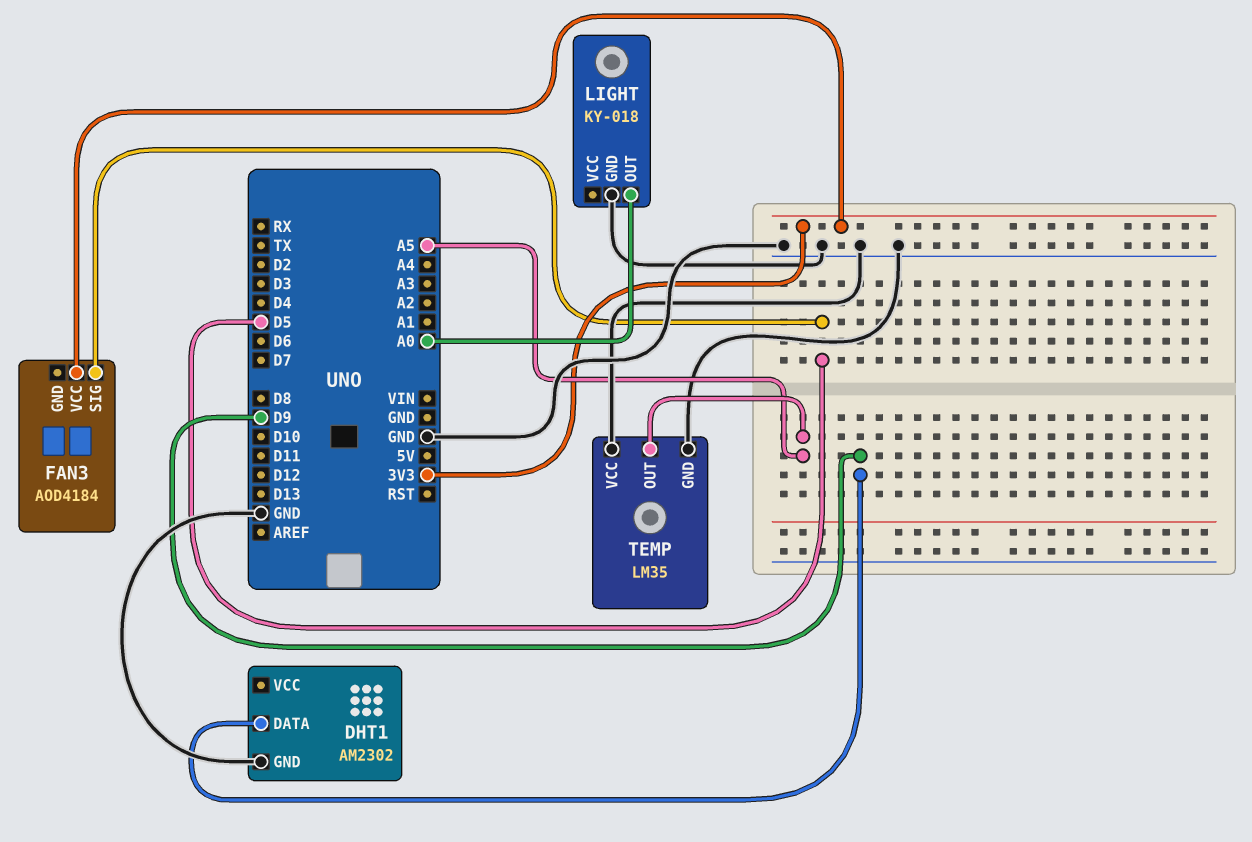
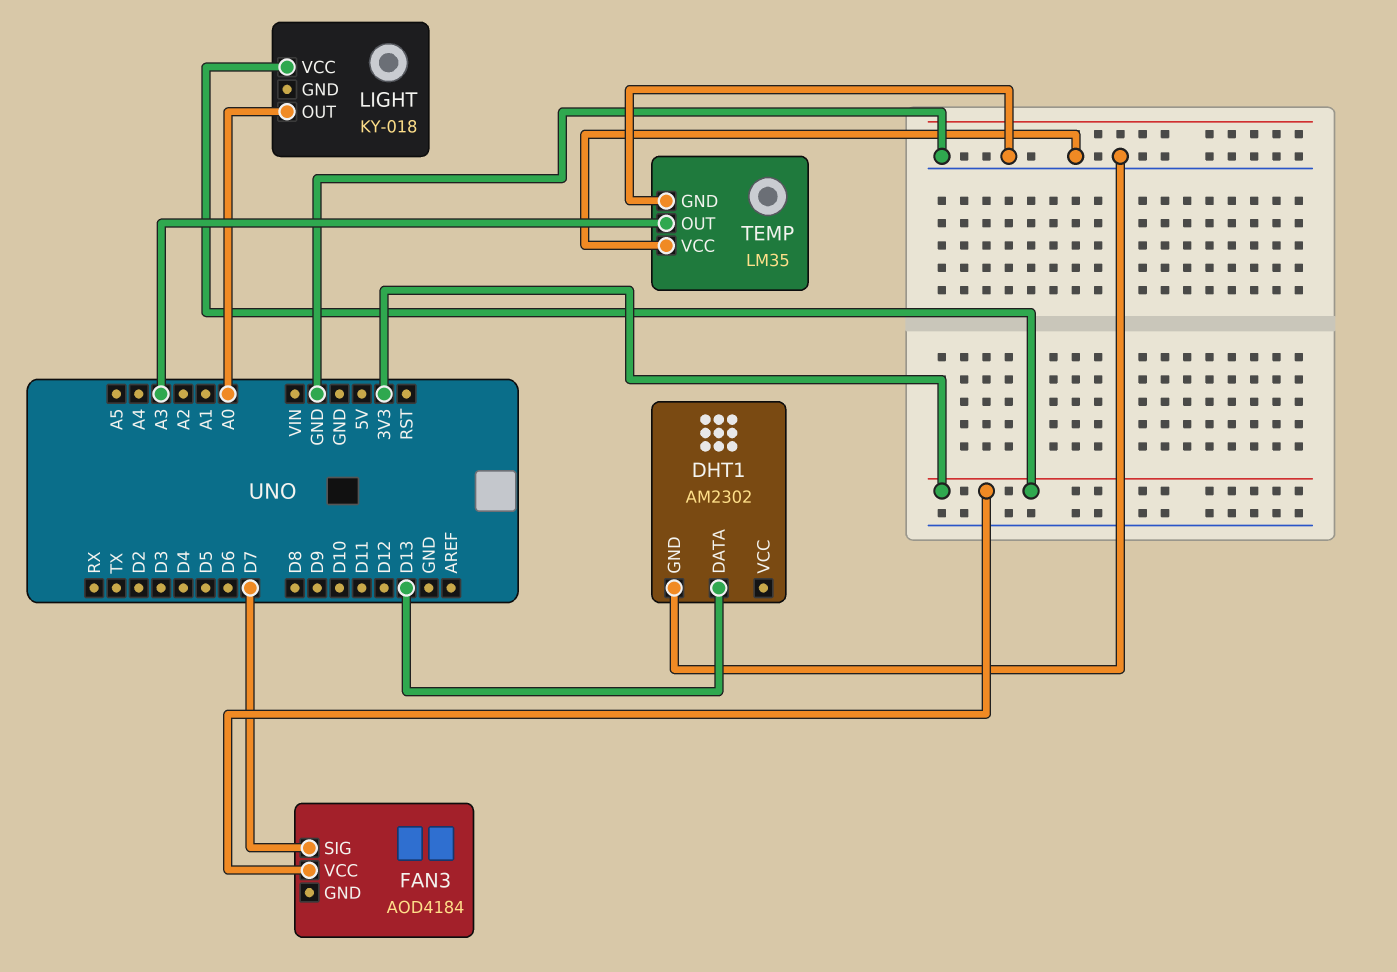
DHT1 pin DATA: D9 -> D13
FAN3 pin SIG: D5 -> D7
LIGHT pin GND: GND -> none
LIGHT pin VCC: none -> 3V3
TEMP pin OUT: A5 -> A3

